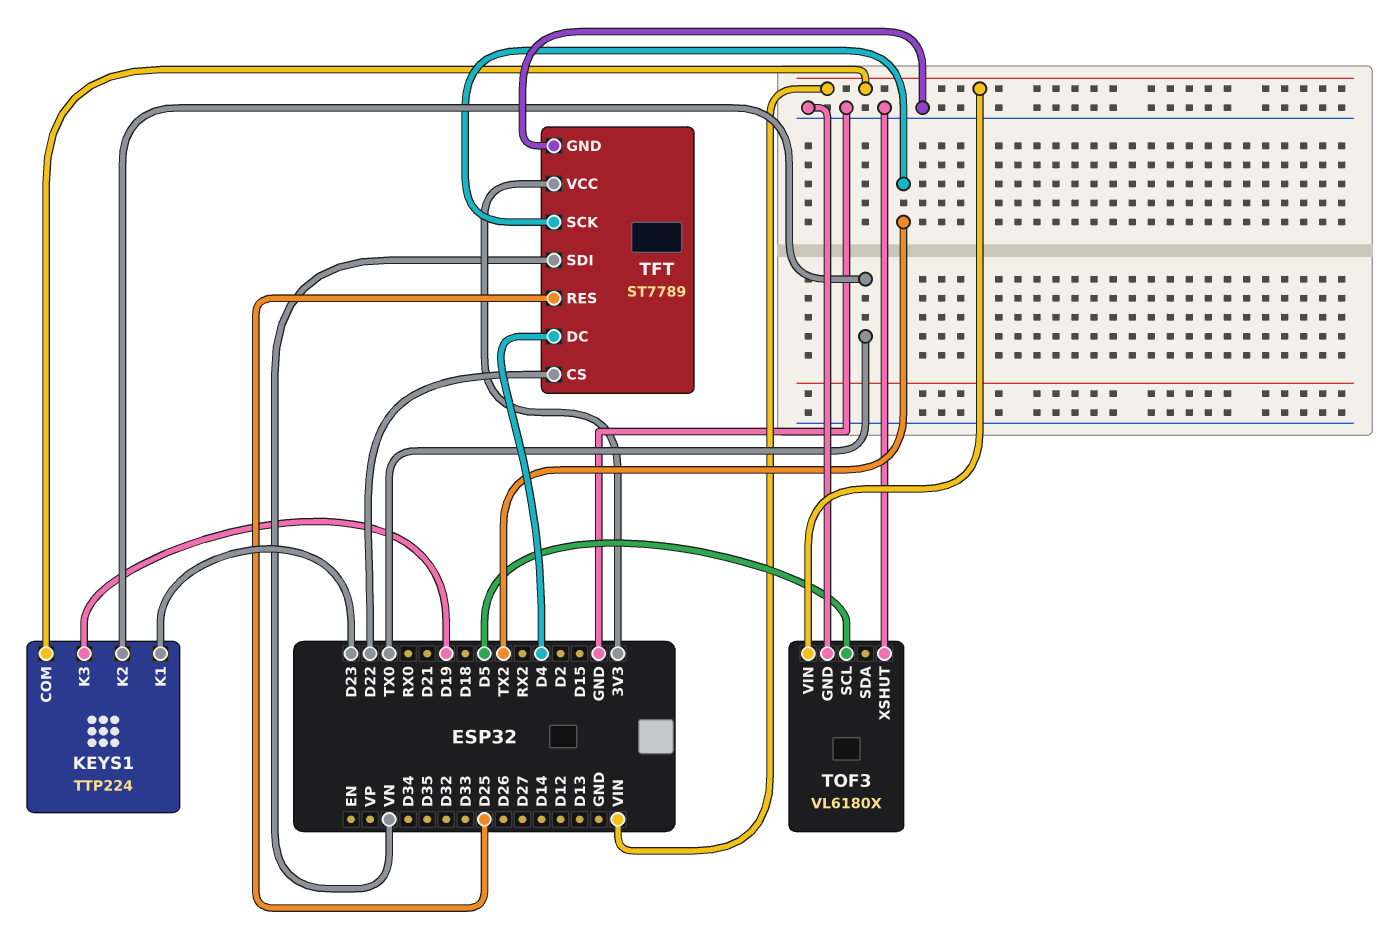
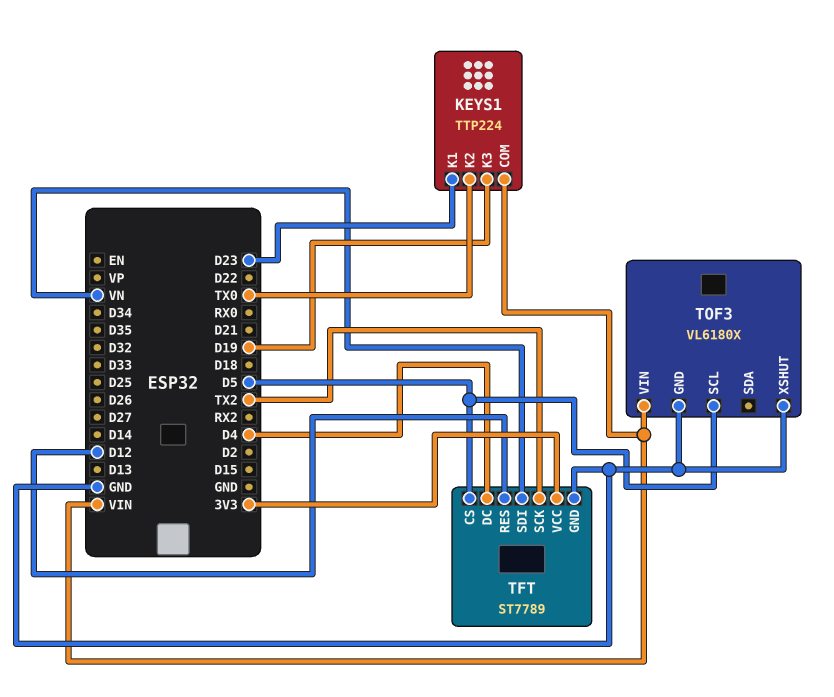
TFT pin CS: D22 -> D5
TFT pin RES: D25 -> D12

